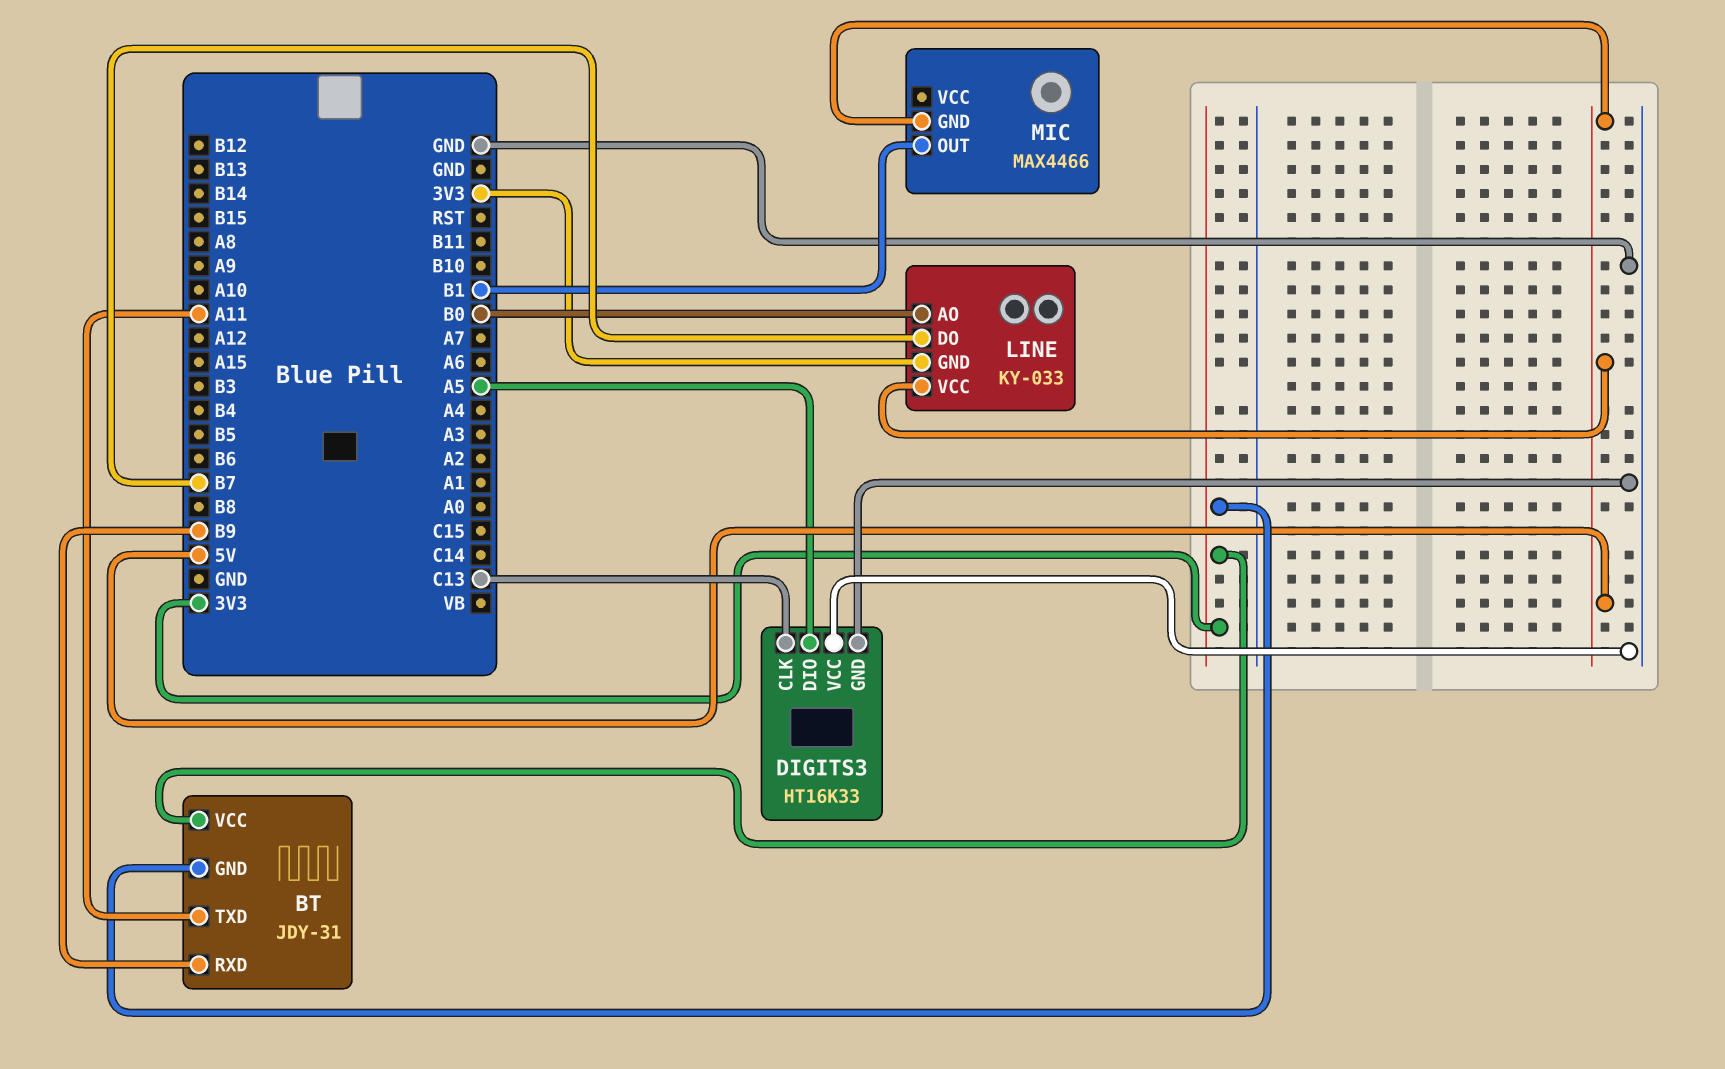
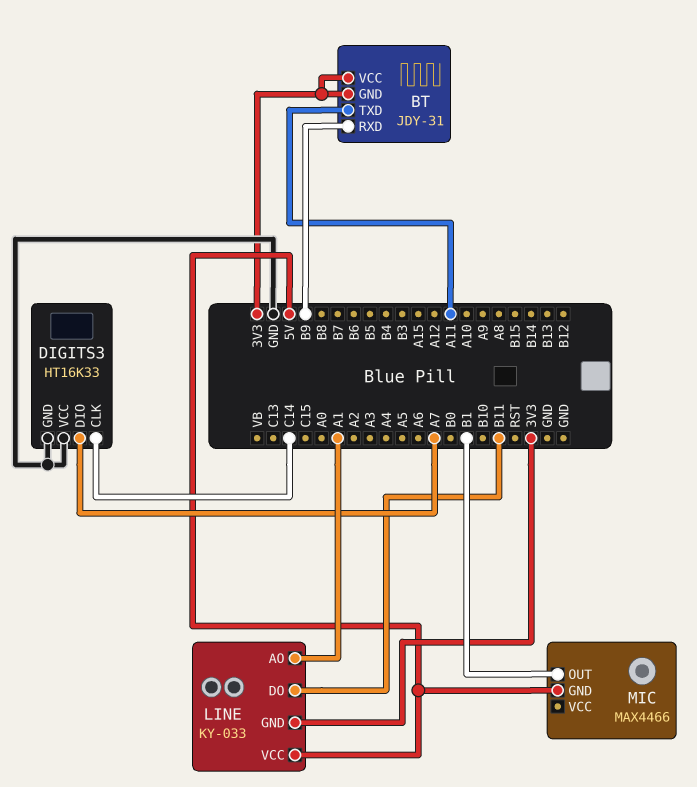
DIGITS3 pin CLK: C13 -> C14
DIGITS3 pin DIO: A5 -> A7
LINE pin AO: B0 -> A1
LINE pin DO: B7 -> B11

